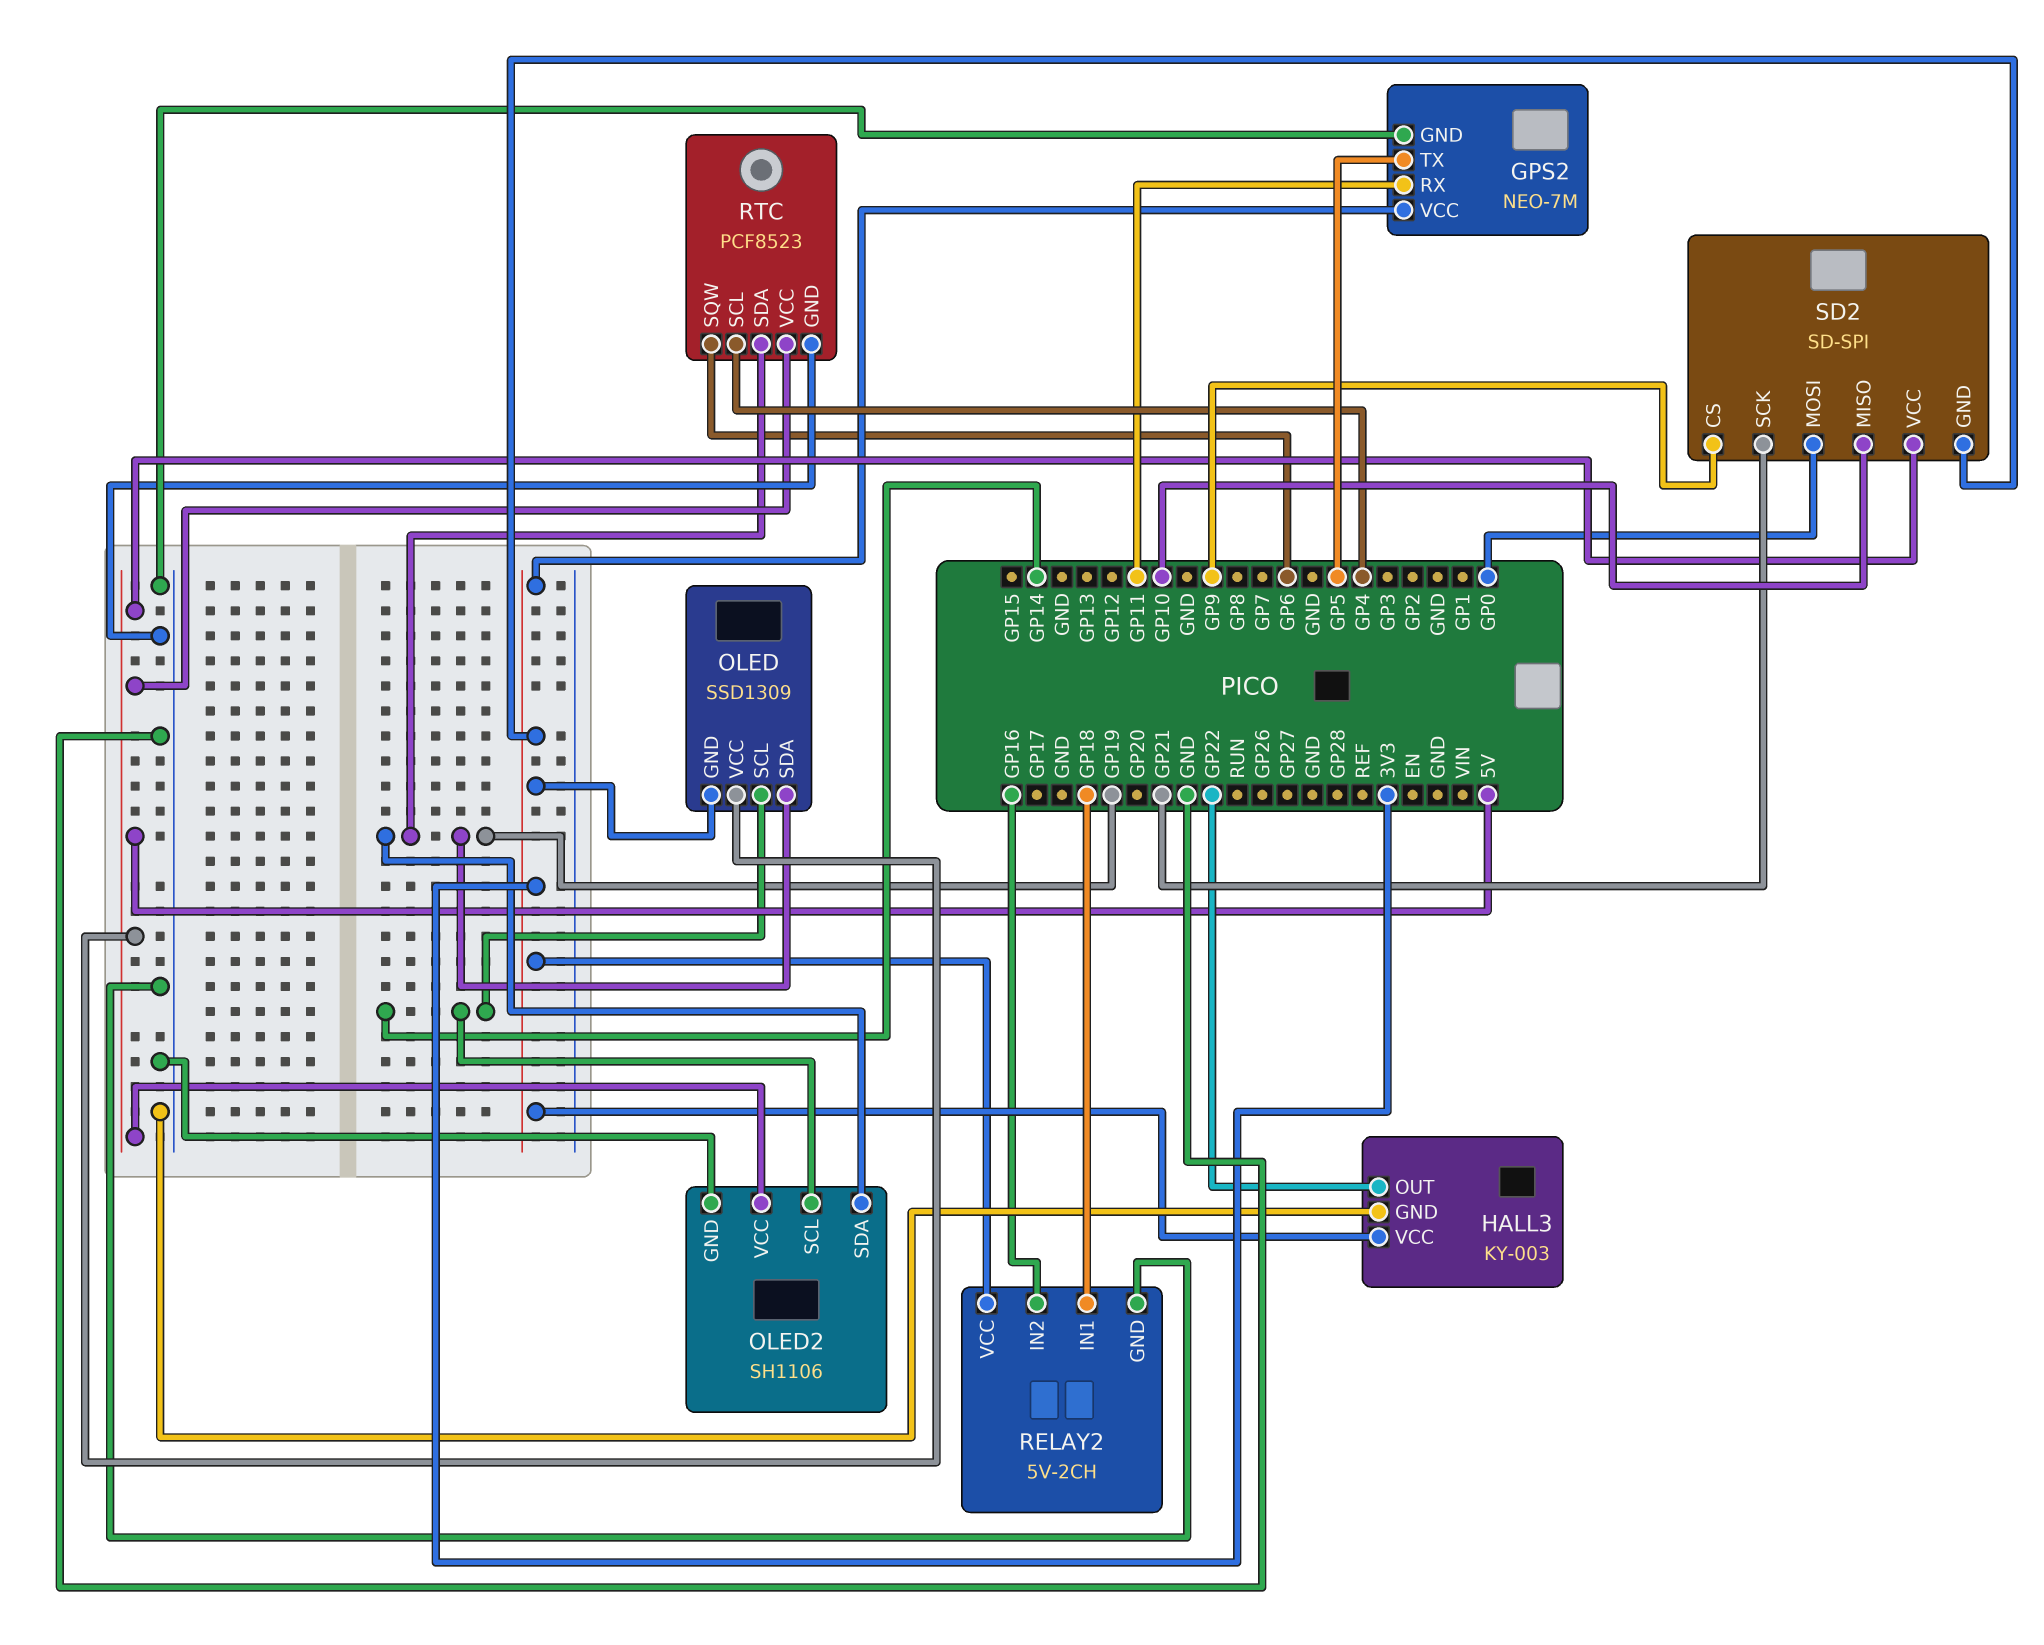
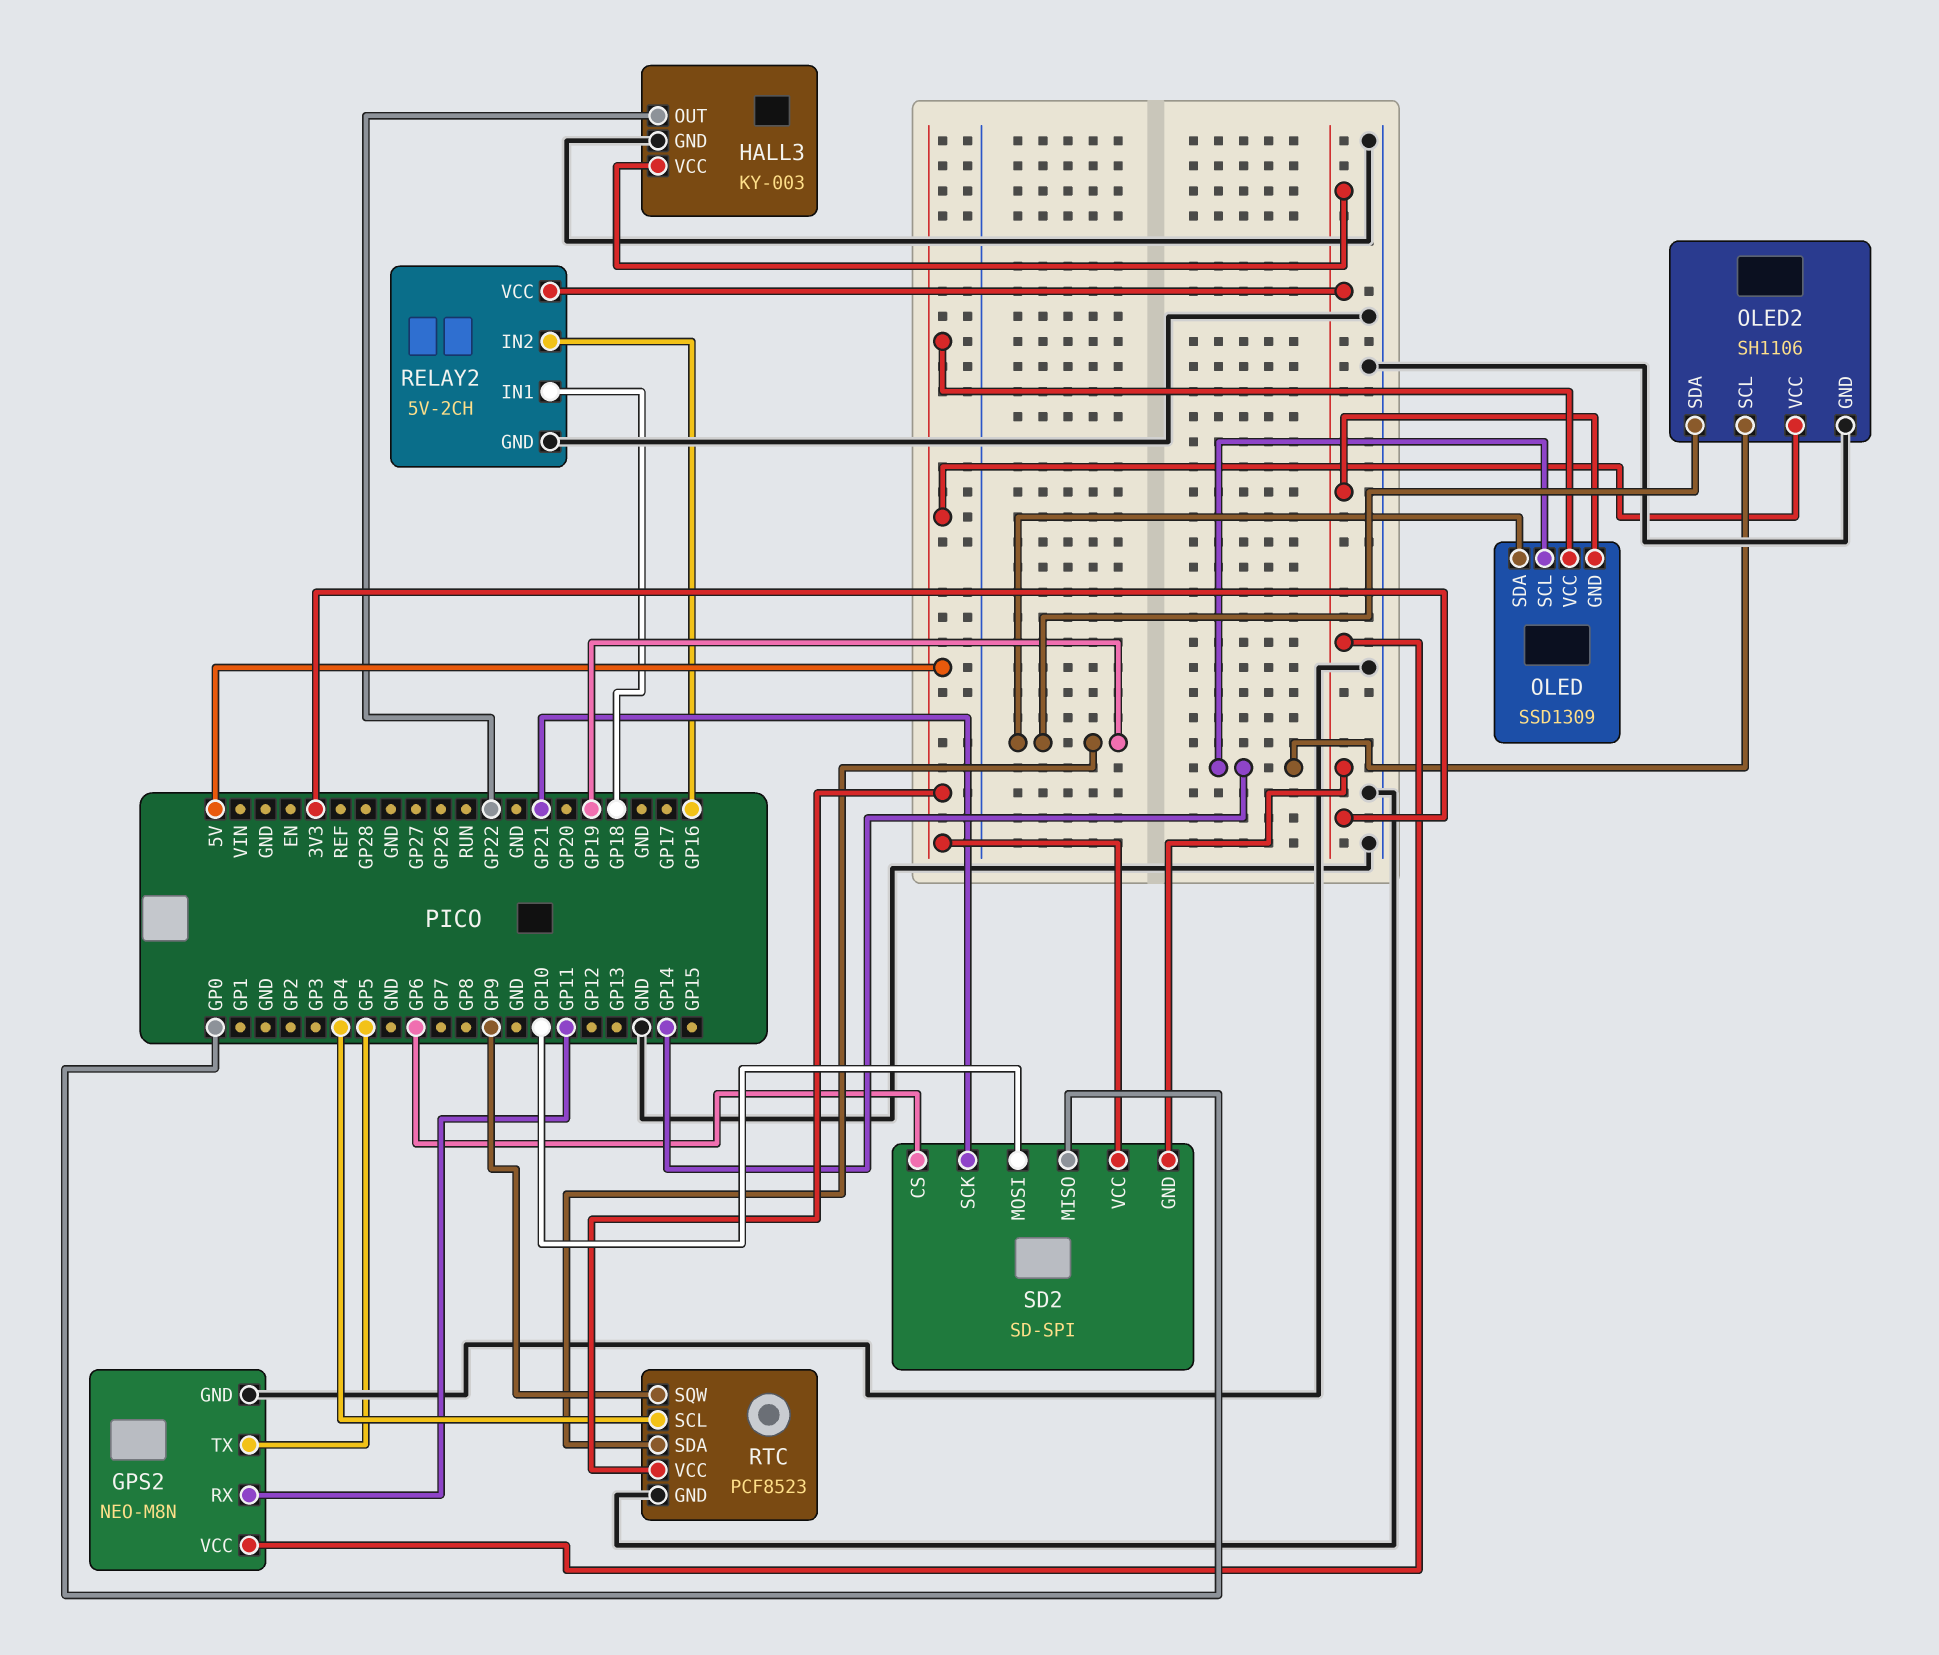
GPS2: NEO-7M -> NEO-M8N
RTC pin SQW: GP6 -> GP9
SD2 pin CS: GP9 -> GP6
SD2 pin MISO: GP10 -> GP0
SD2 pin MOSI: GP0 -> GP10

